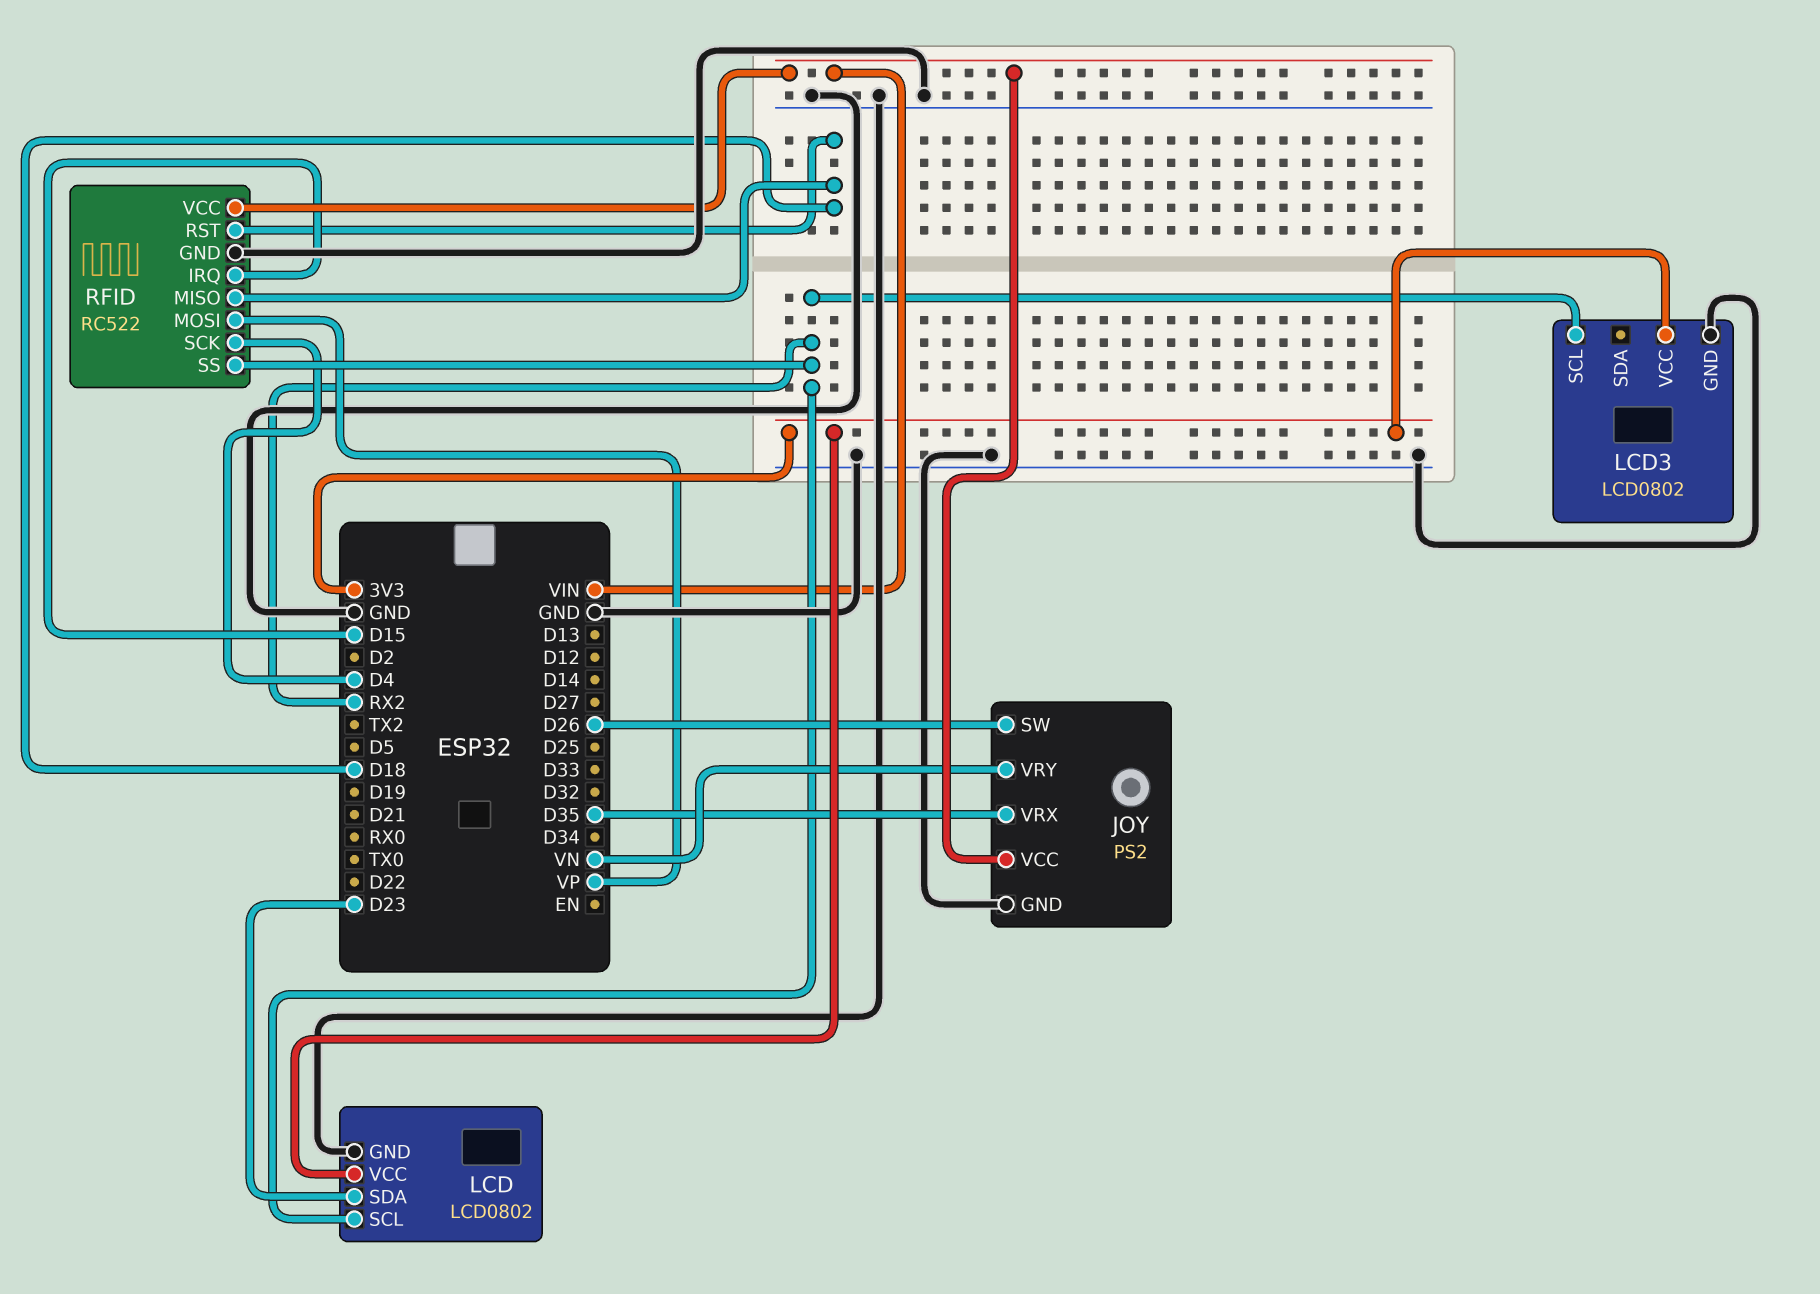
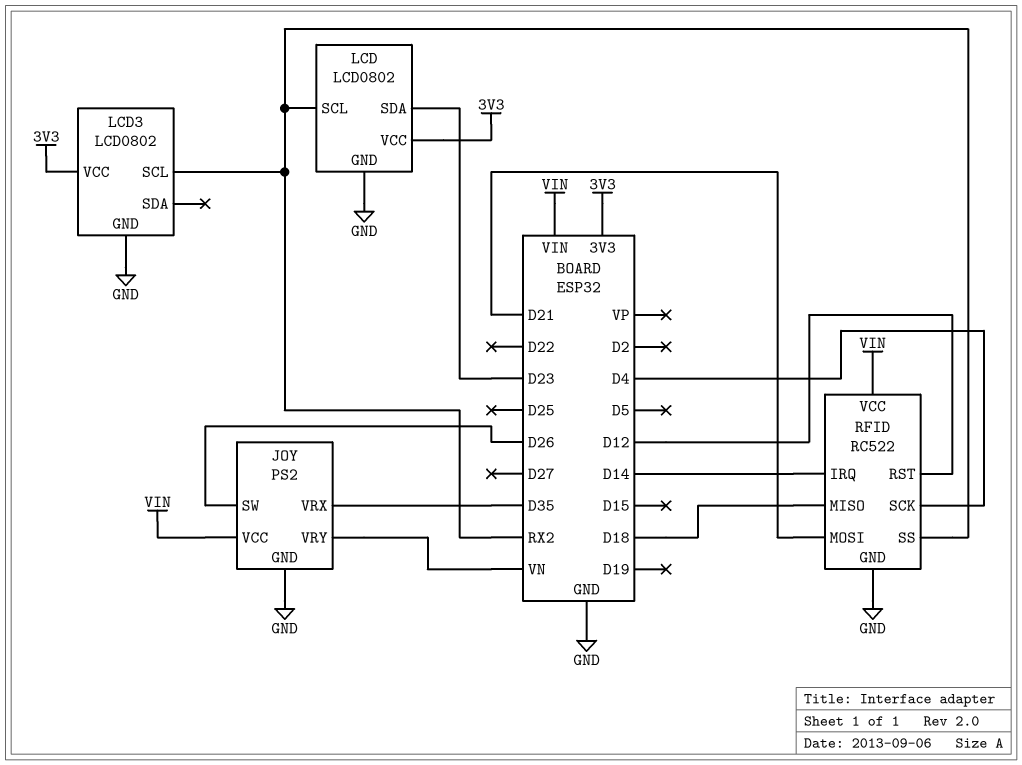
RFID pin IRQ: D15 -> D14
RFID pin MOSI: VP -> D21
RFID pin RST: D18 -> D12

